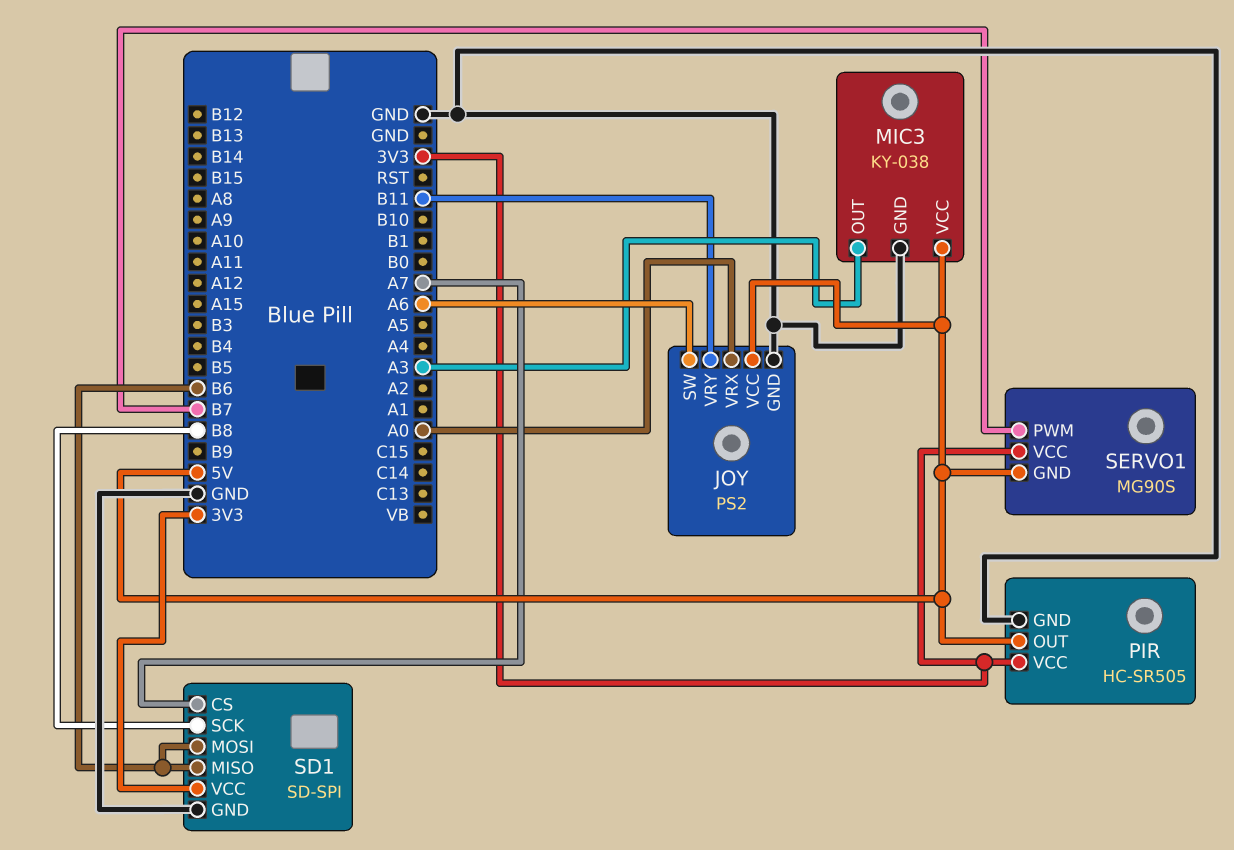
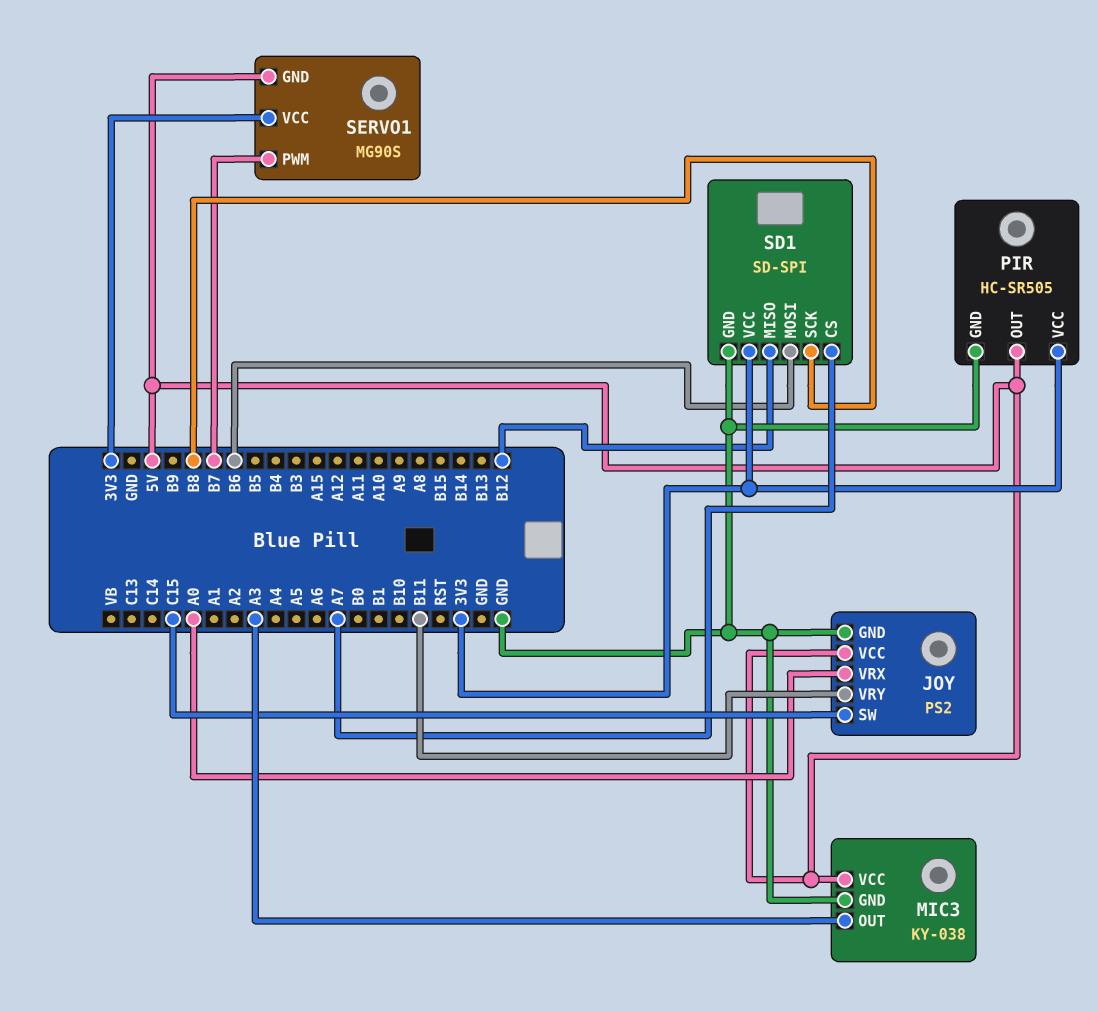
JOY pin SW: A6 -> C15
SD1 pin MISO: B6 -> B12

